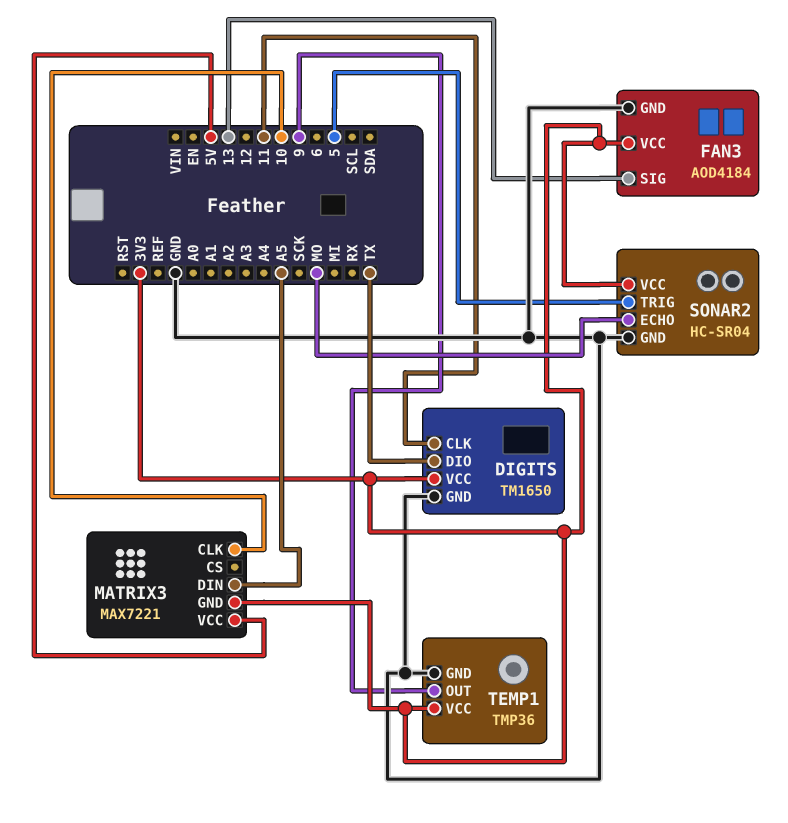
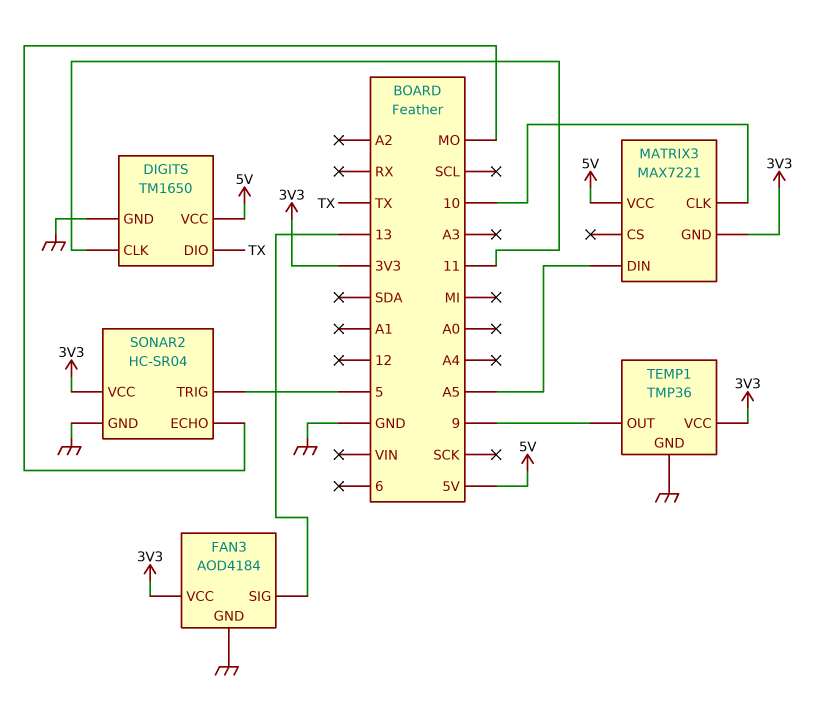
DIGITS pin VCC: 3V3 -> 5V

